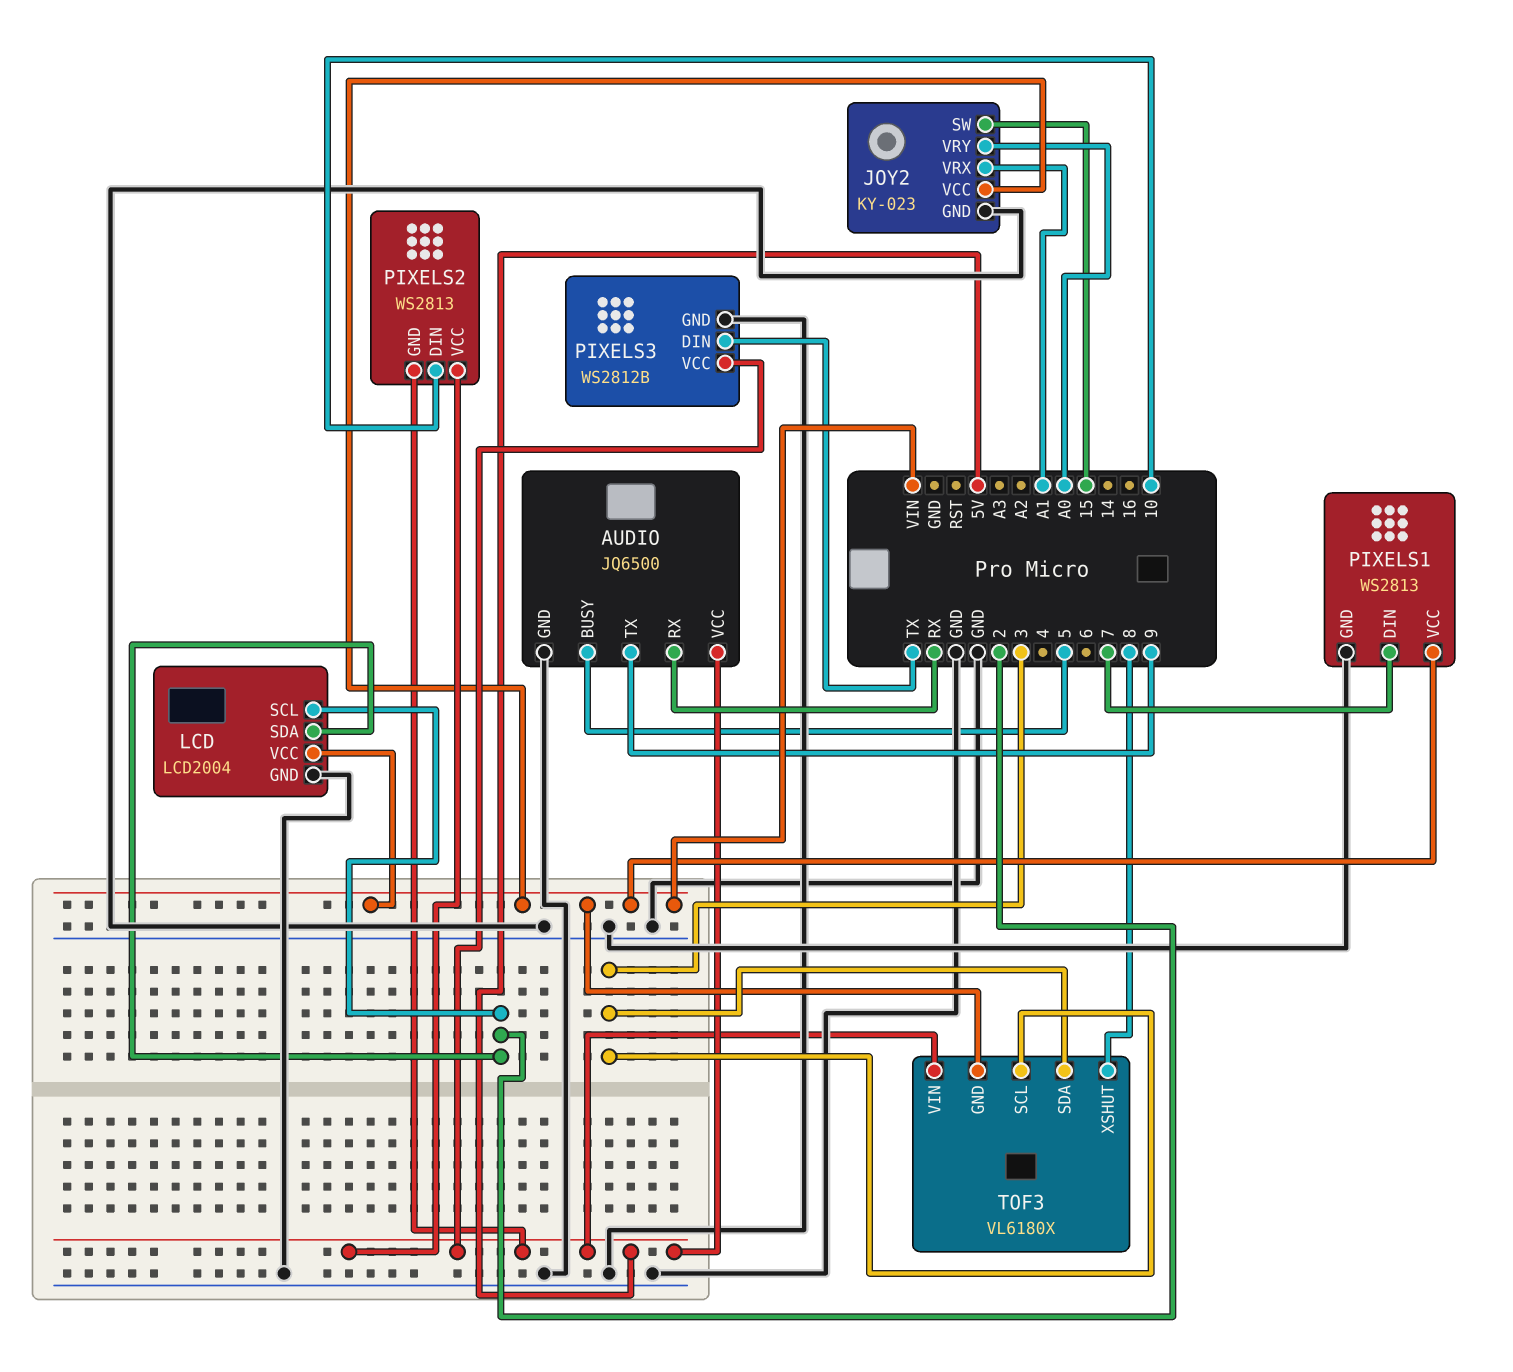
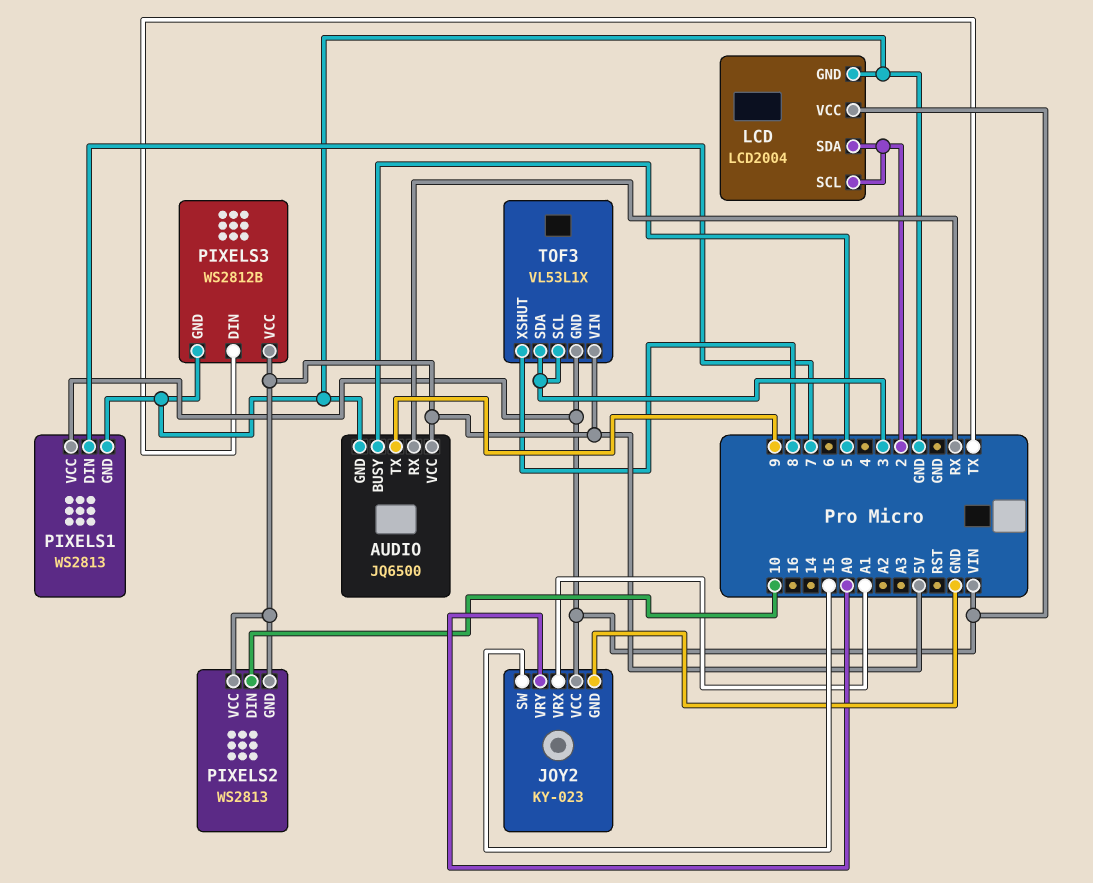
TOF3: VL6180X -> VL53L1X

